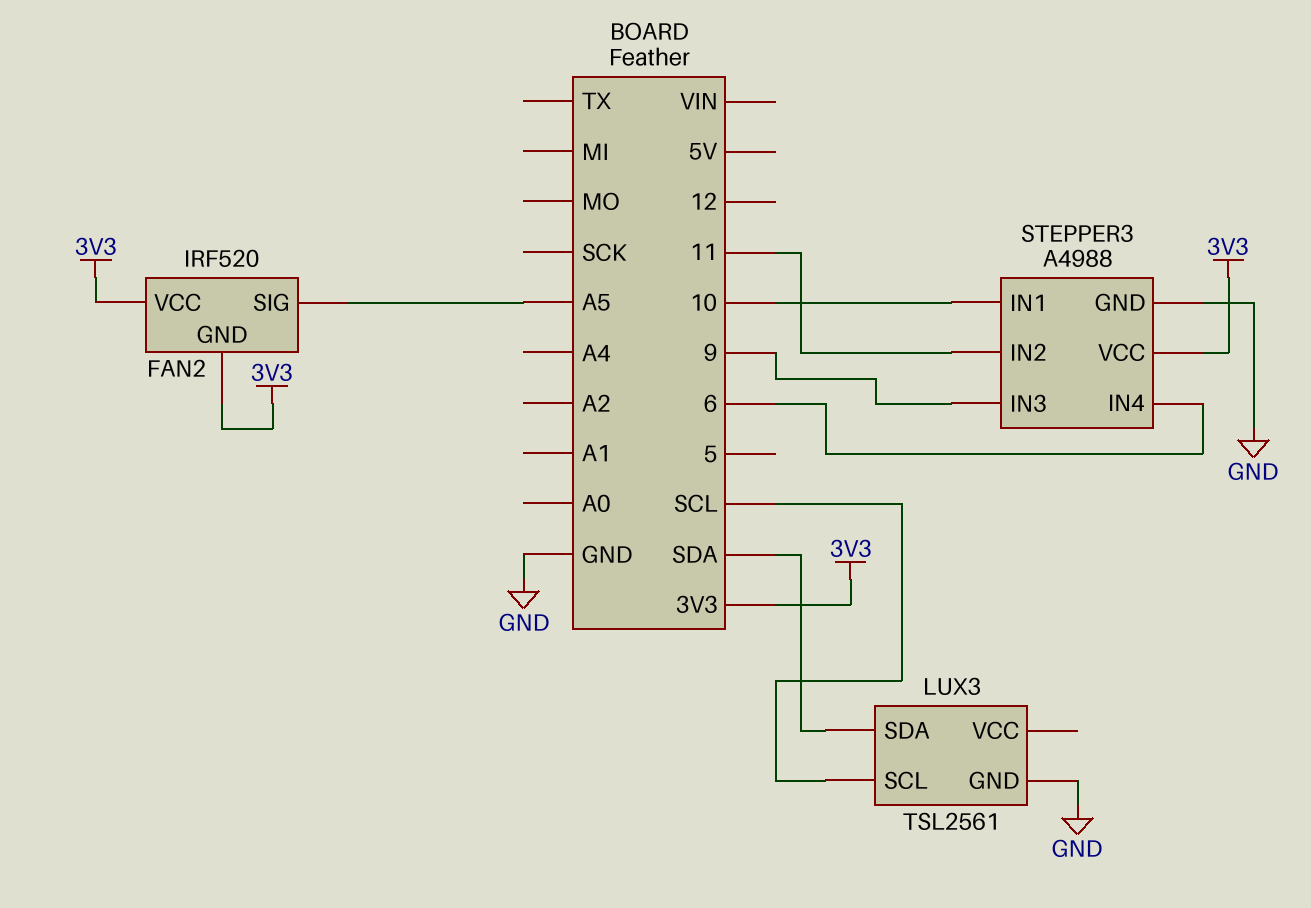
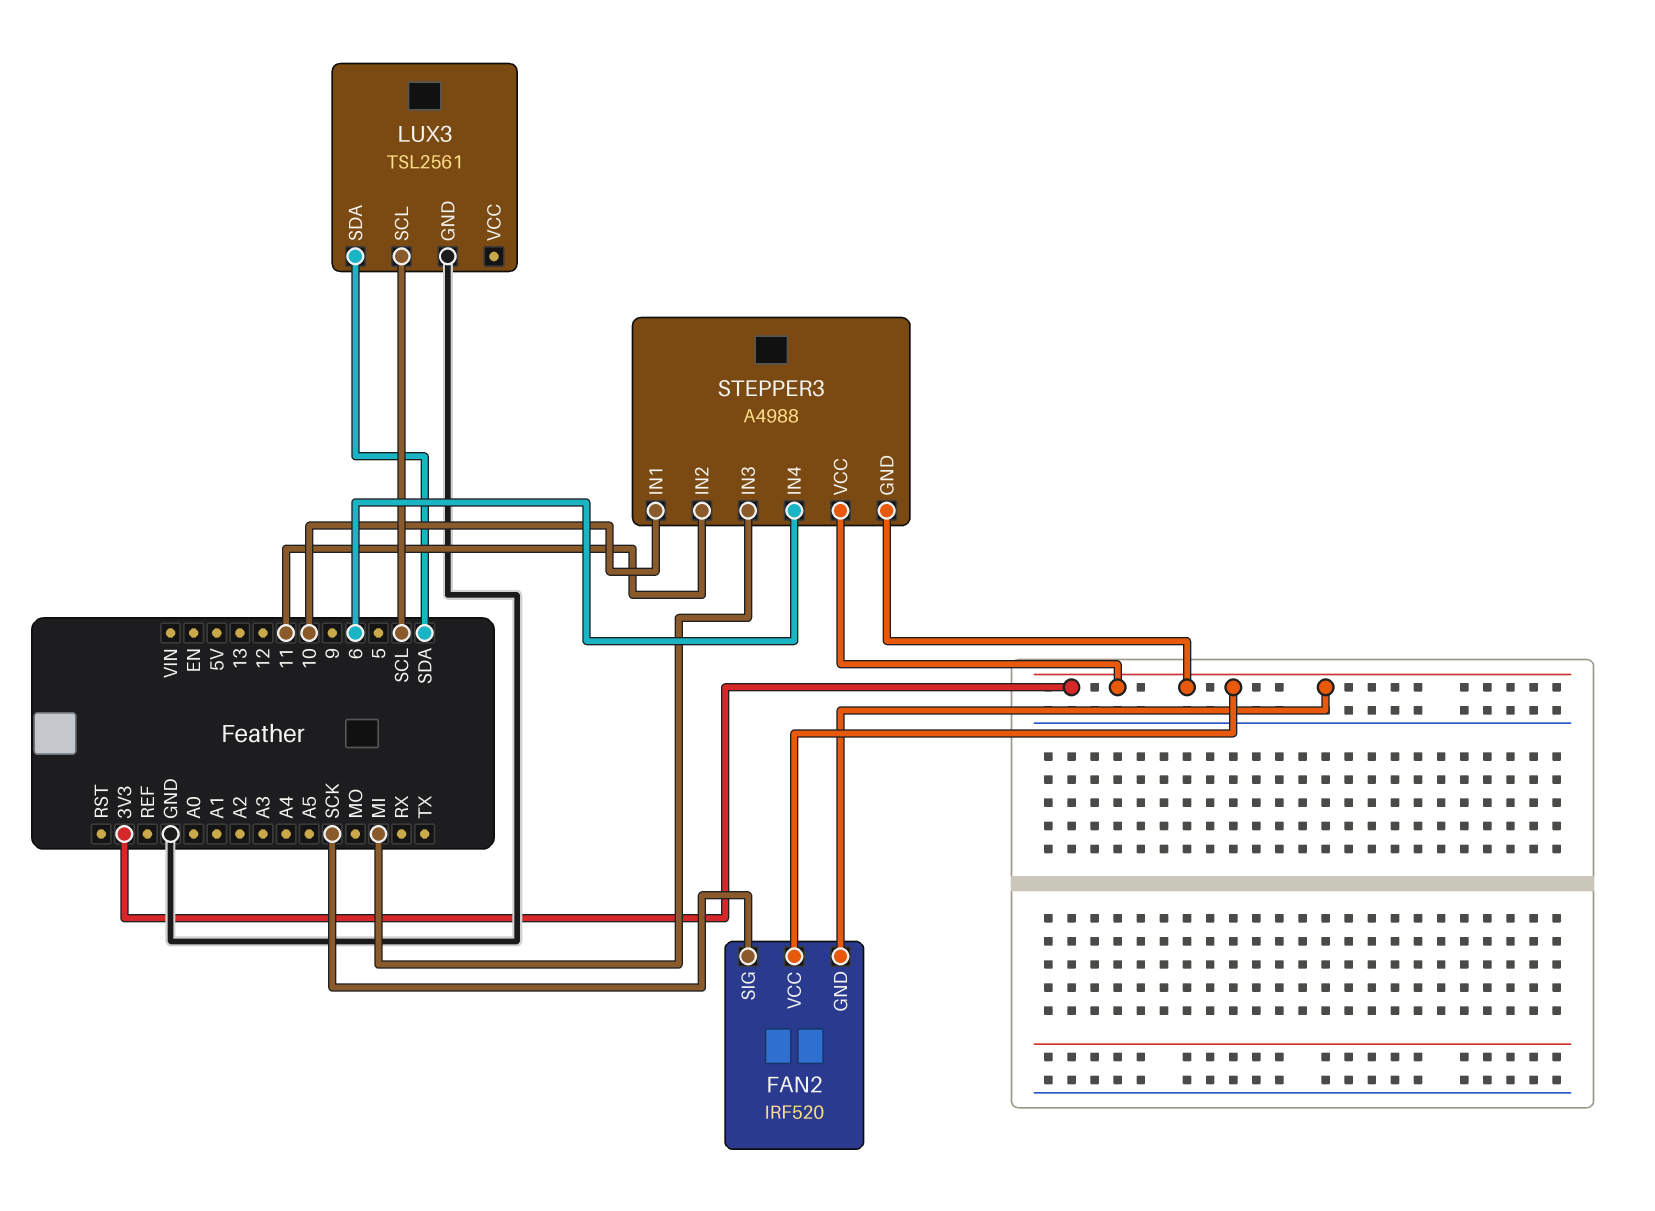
FAN2 pin SIG: A5 -> SCK
STEPPER3 pin GND: GND -> 3V3
STEPPER3 pin IN3: 9 -> MI

